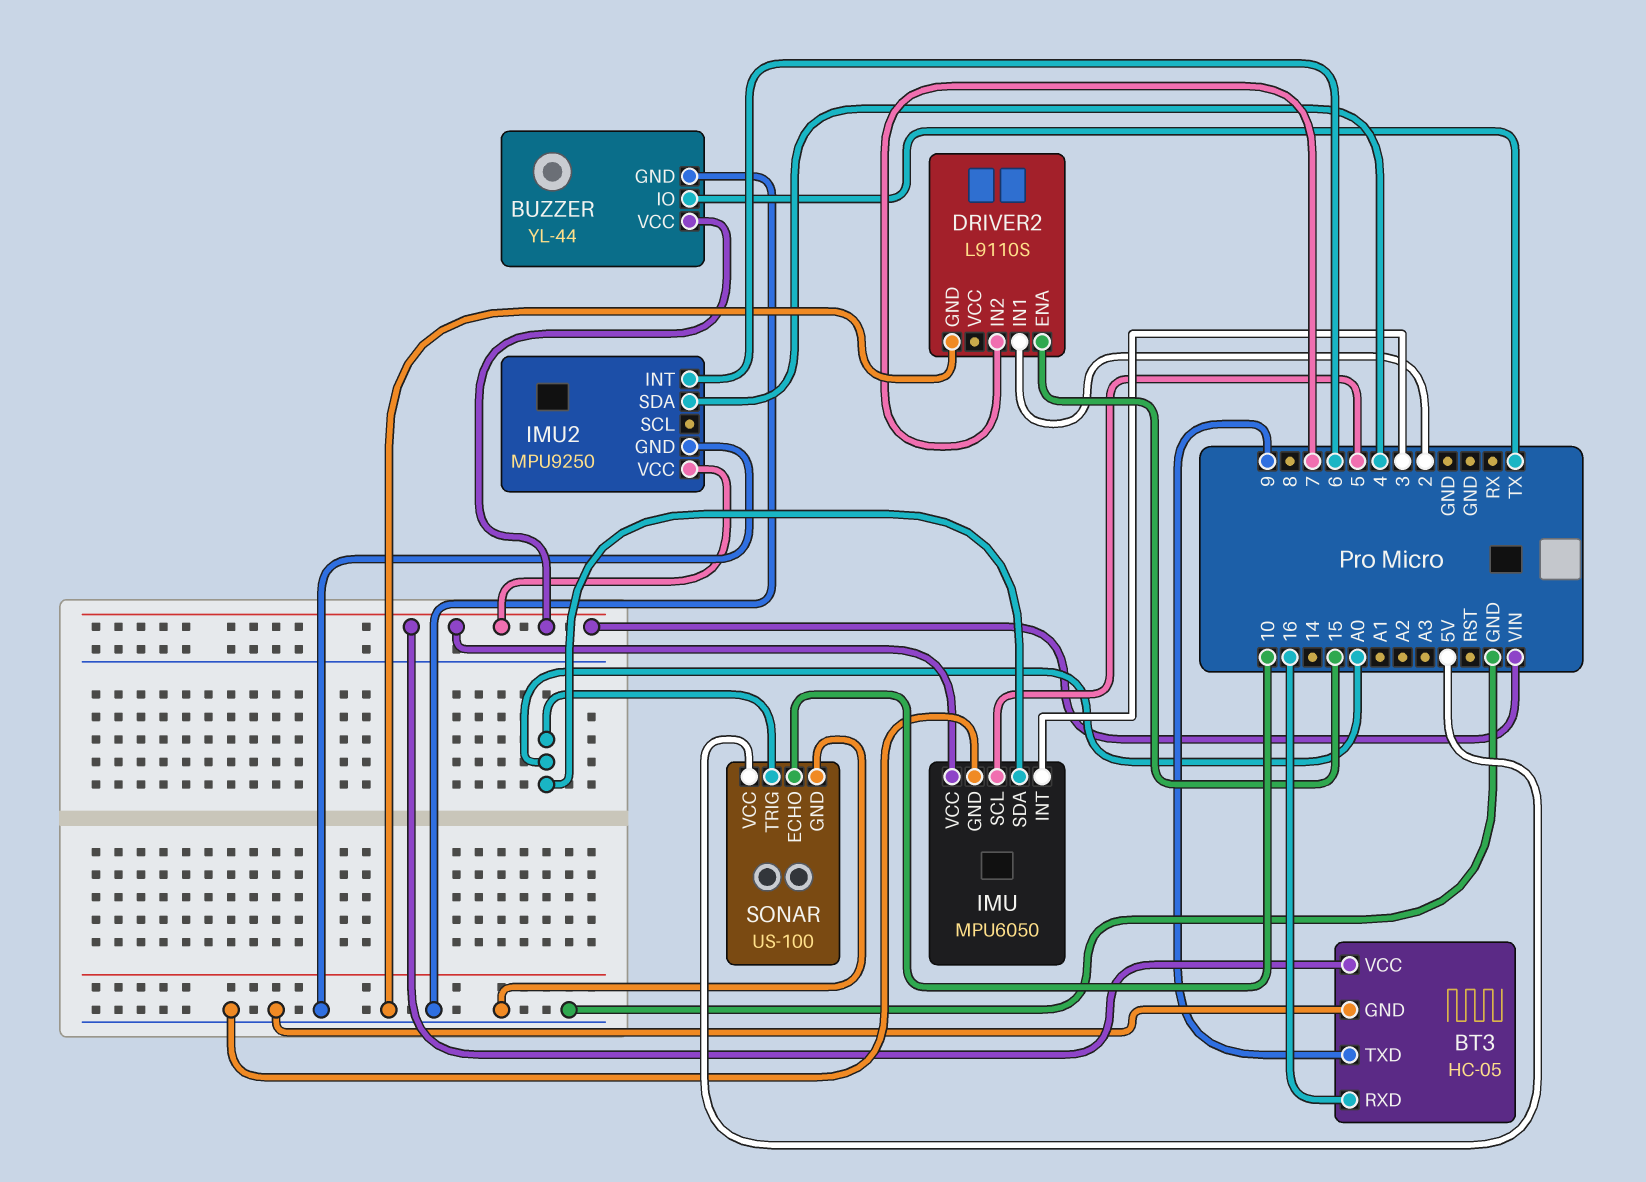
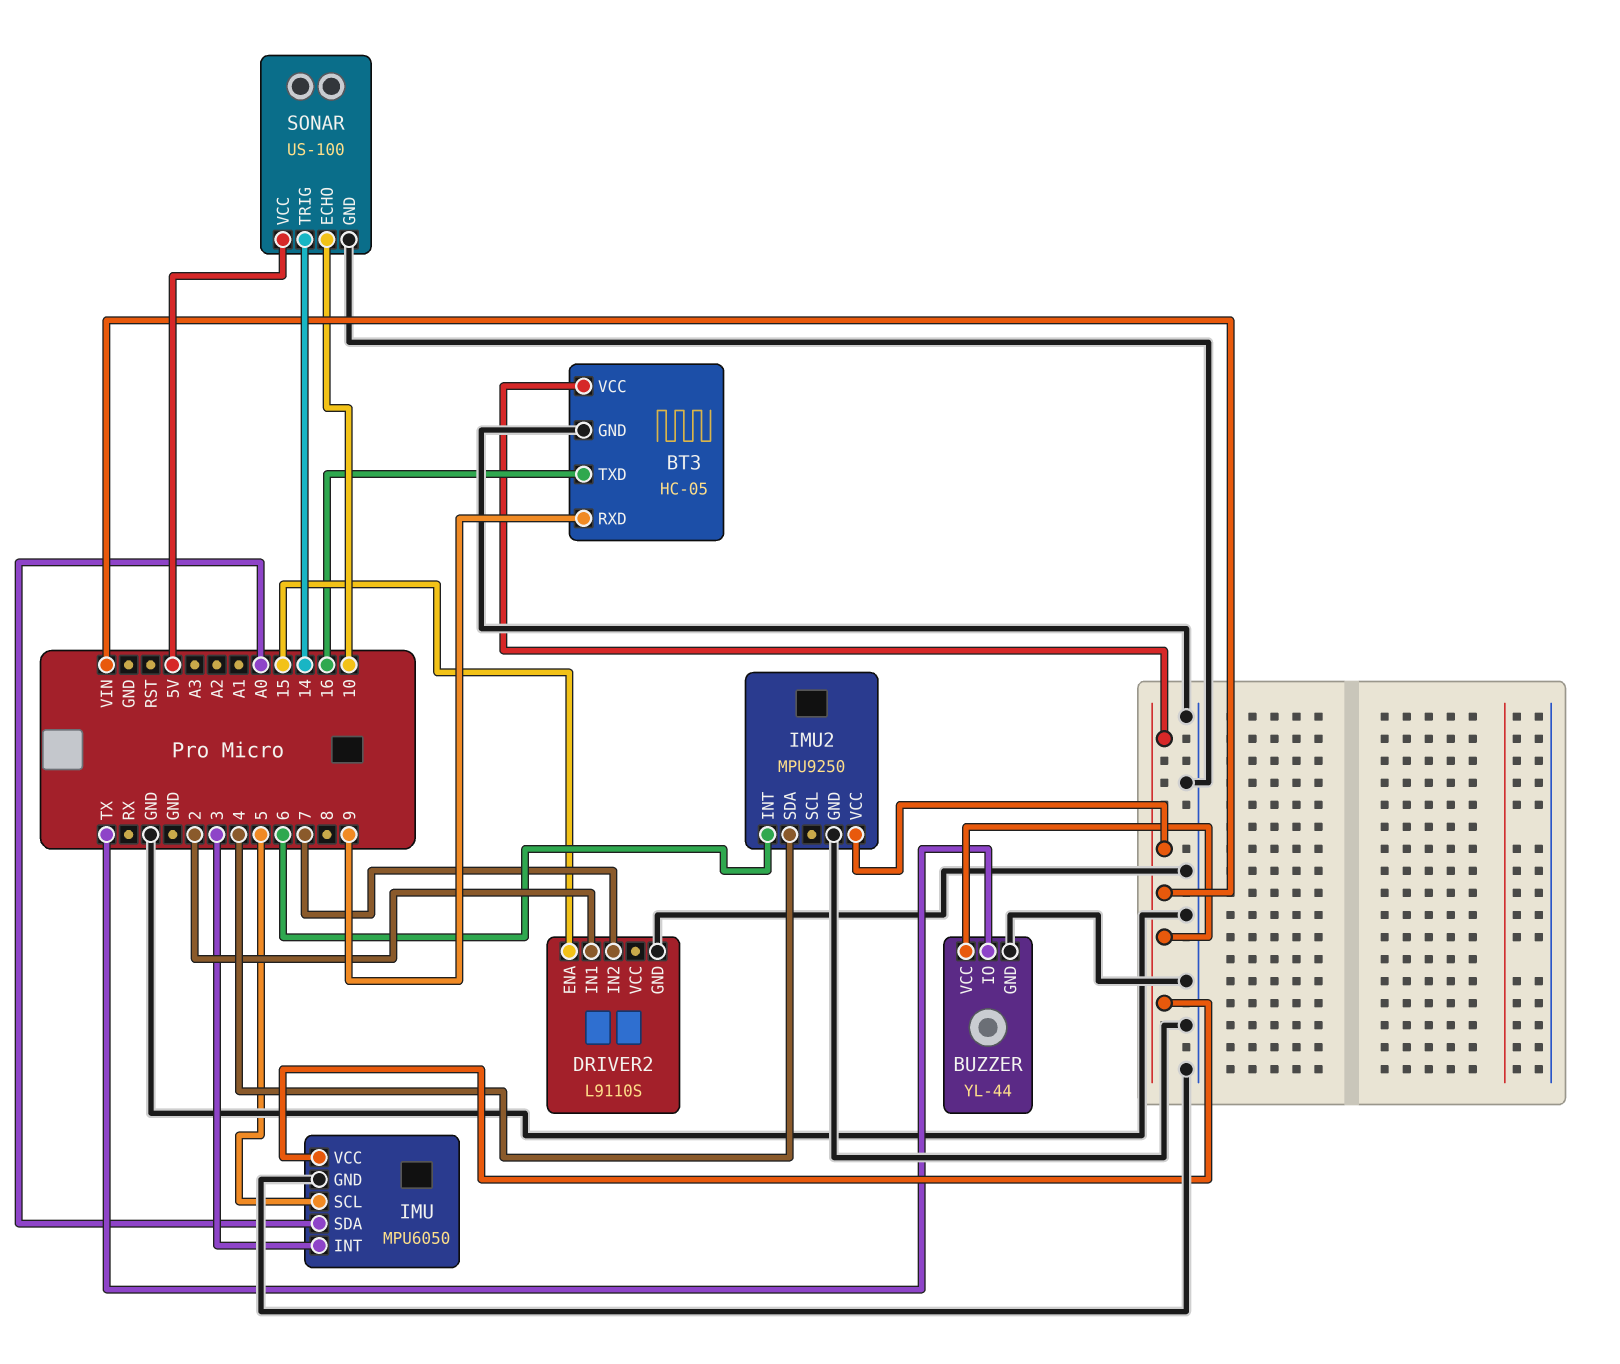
BT3 pin RXD: 16 -> 9
BT3 pin TXD: 9 -> 16
SONAR pin TRIG: A0 -> 14

